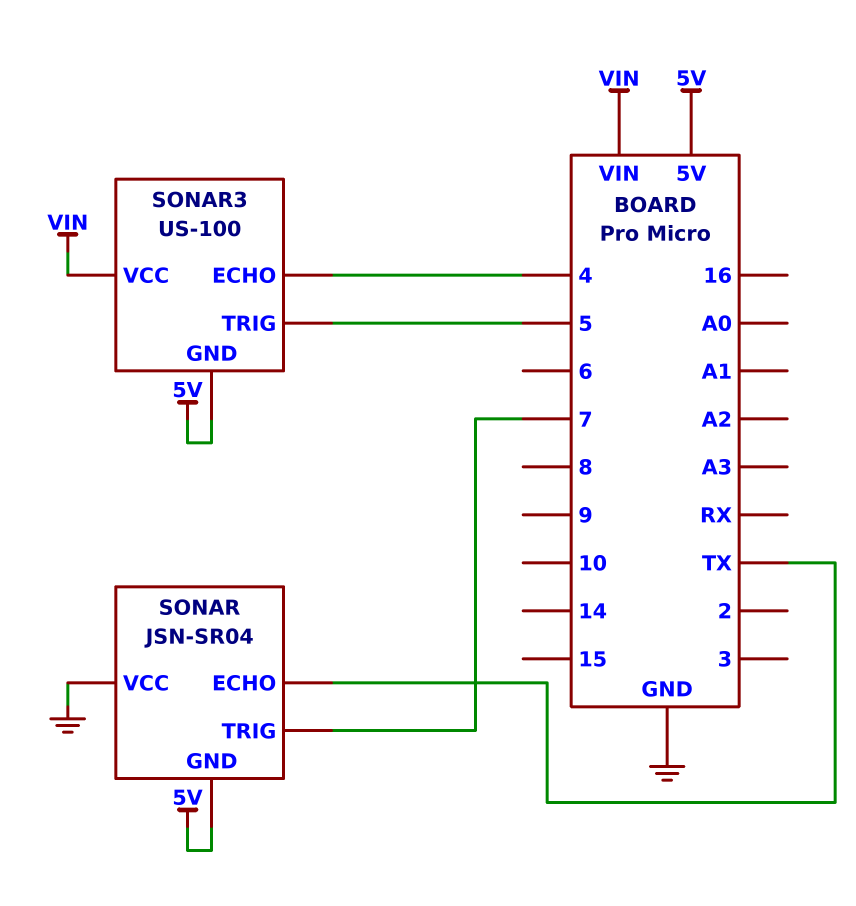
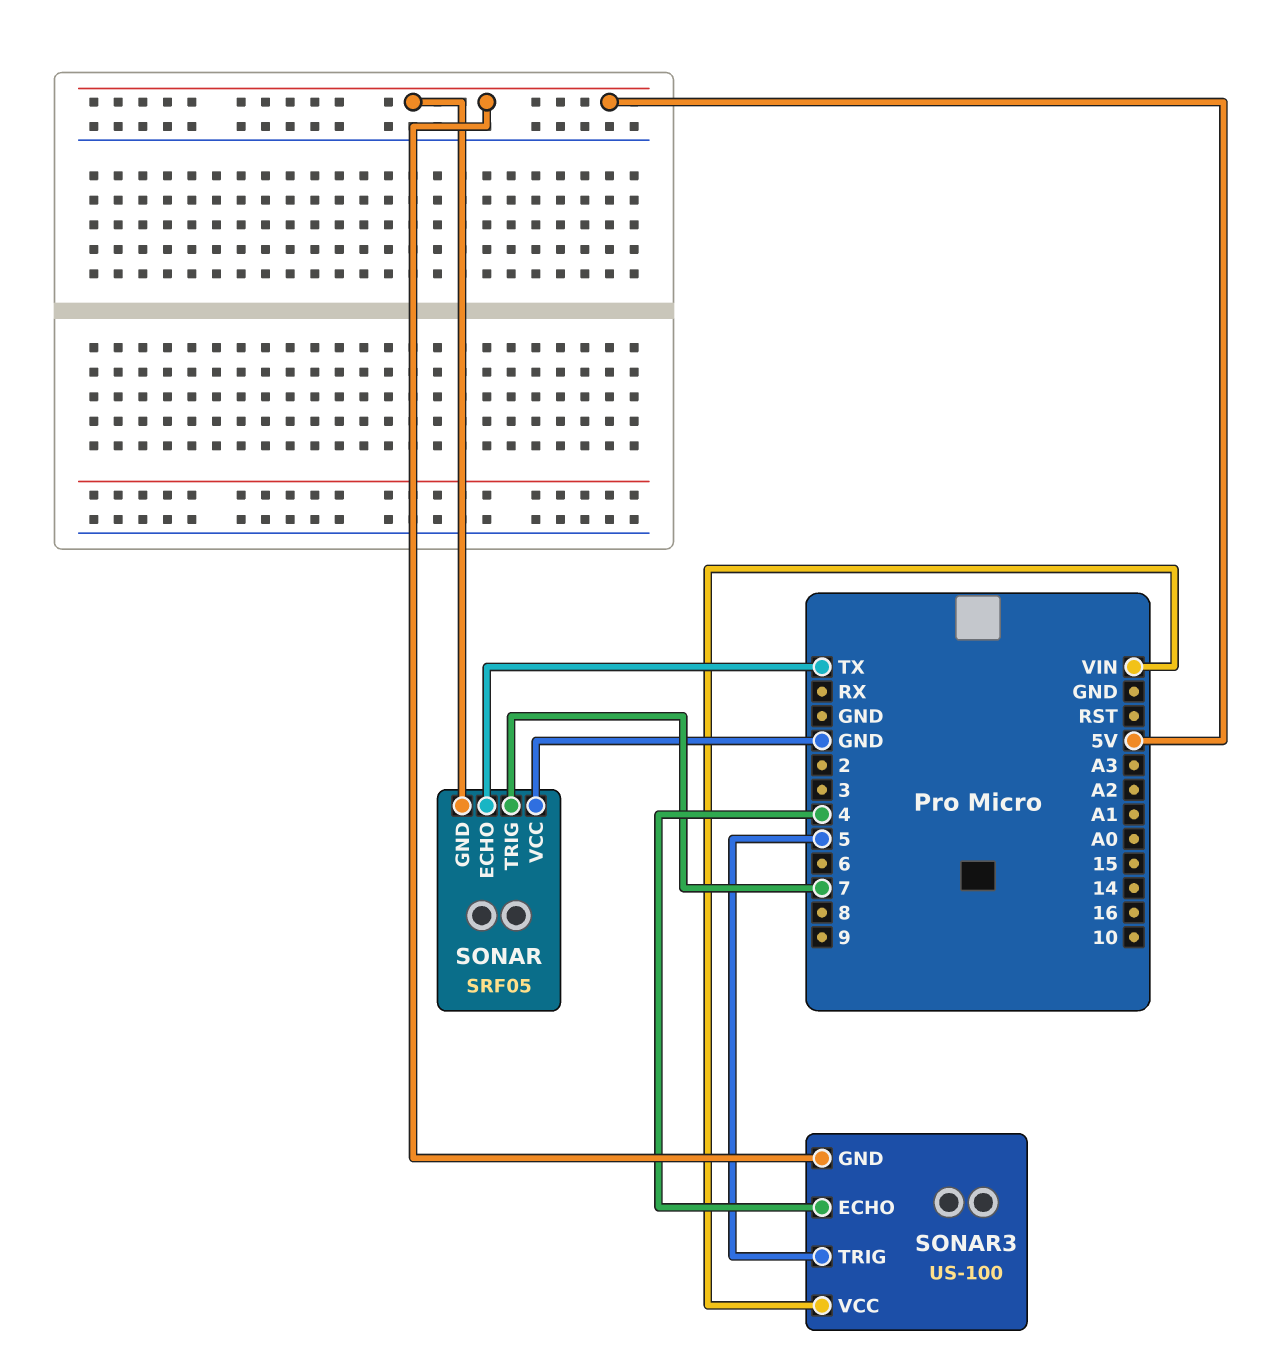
SONAR: JSN-SR04 -> SRF05

